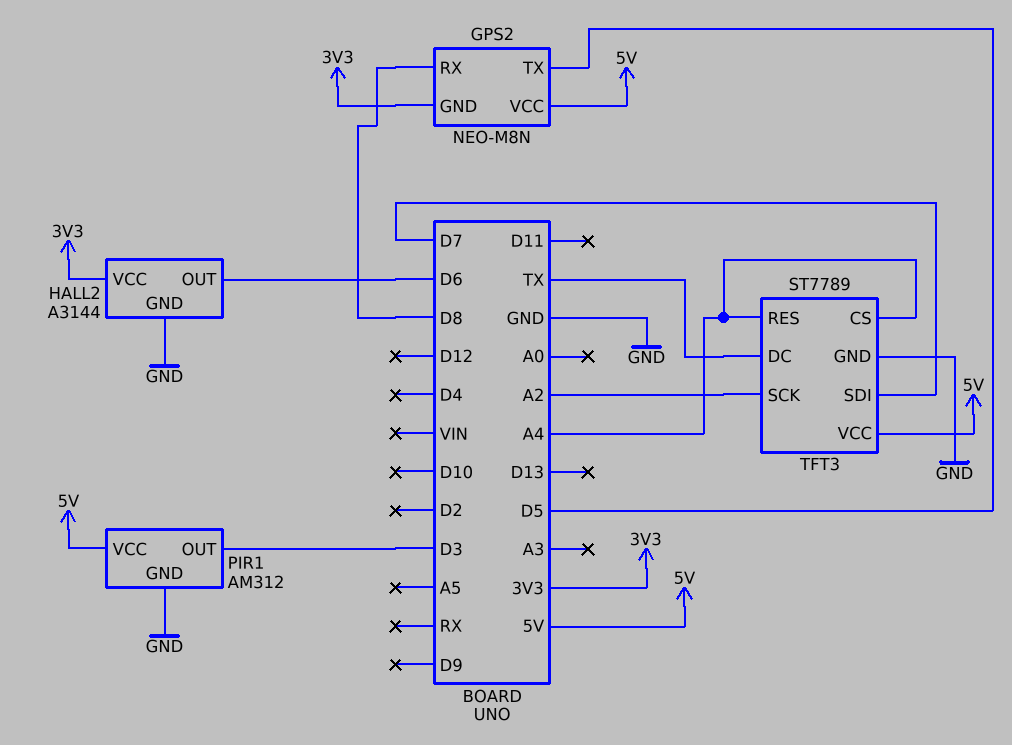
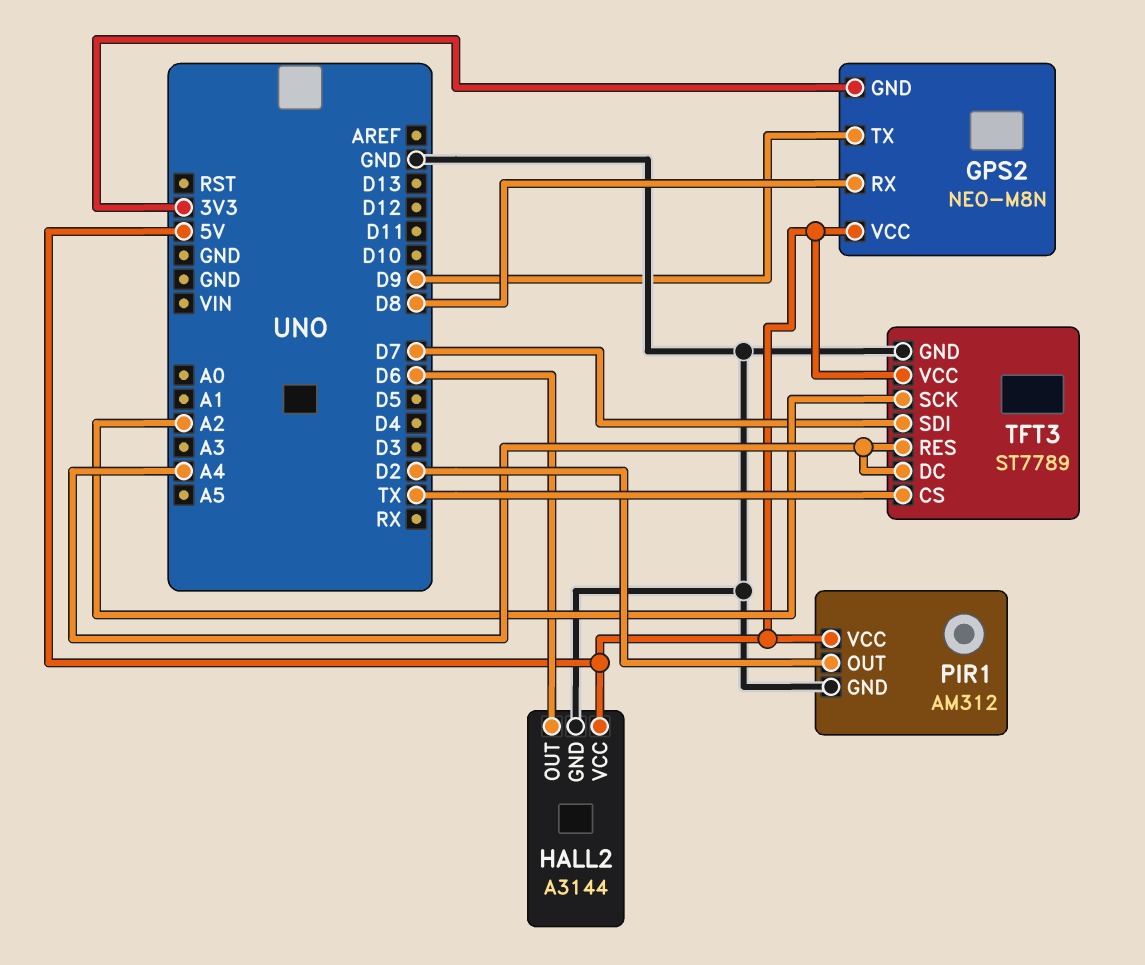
GPS2 pin TX: D5 -> D9
HALL2 pin VCC: 3V3 -> 5V
PIR1 pin OUT: D3 -> D2
TFT3 pin CS: A4 -> TX
TFT3 pin DC: TX -> A4

